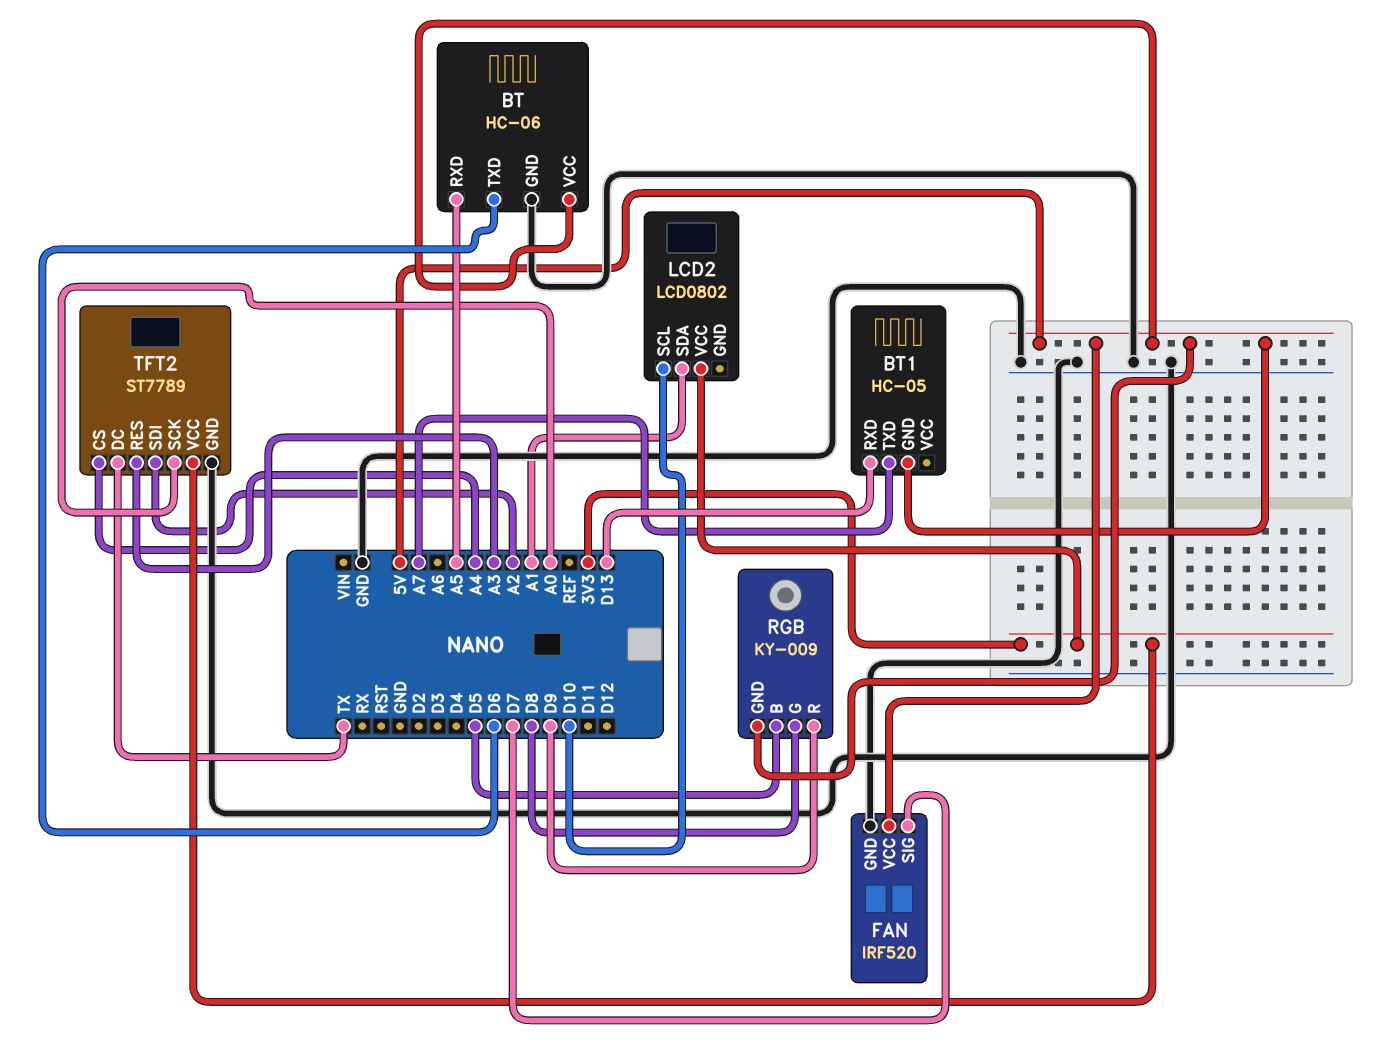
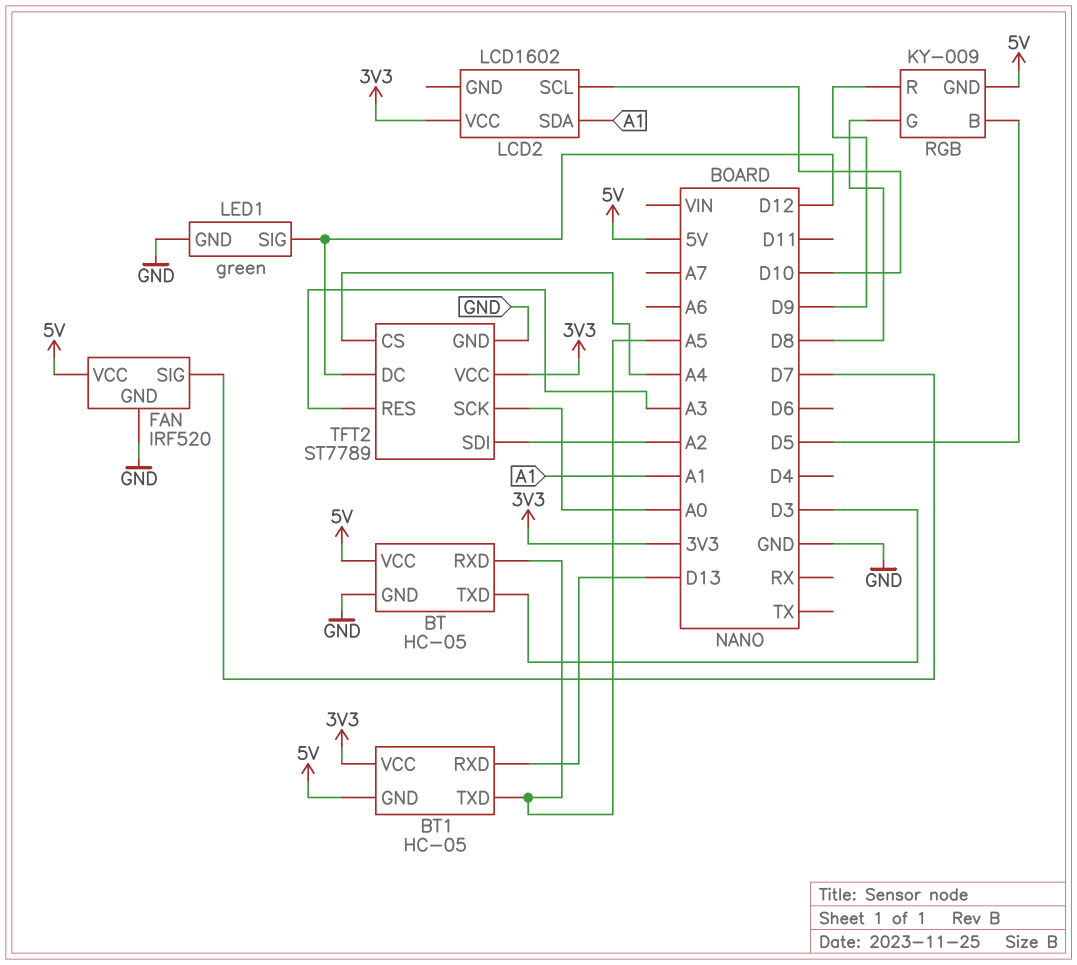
BT: HC-06 -> HC-05
BT pin TXD: D6 -> D3
BT1 pin TXD: A7 -> A5
BT1 pin VCC: none -> 3V3
LCD2: LCD0802 -> LCD1602
LED1: none -> green
LED1 pin GND: none -> GND
LED1 pin SIG: none -> D12
TFT2 pin DC: TX -> D12

